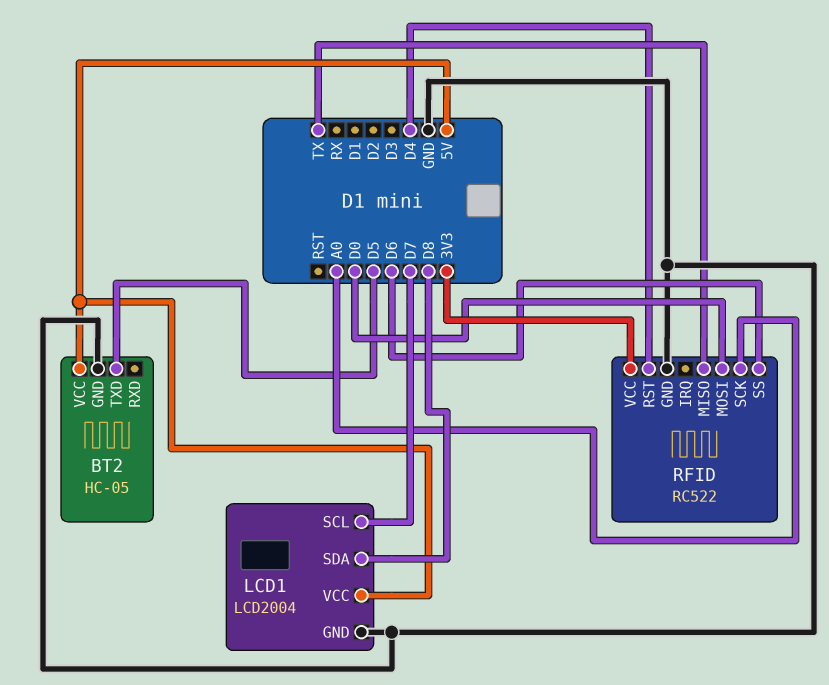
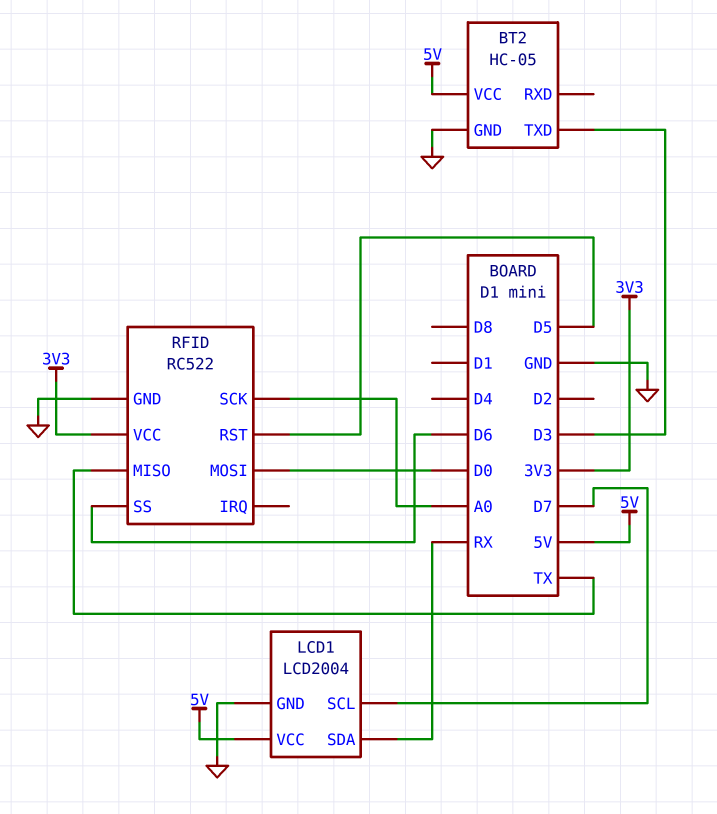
BT2 pin TXD: D5 -> D3
LCD1 pin SDA: D8 -> RX
RFID pin RST: D4 -> D5

